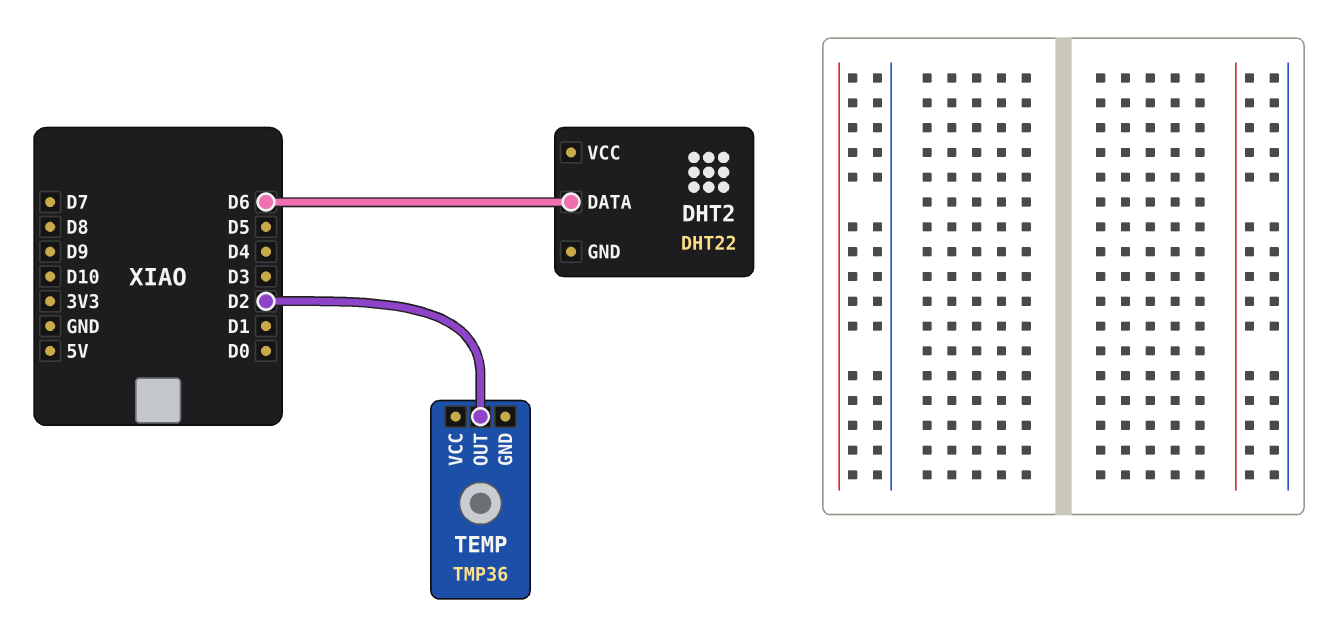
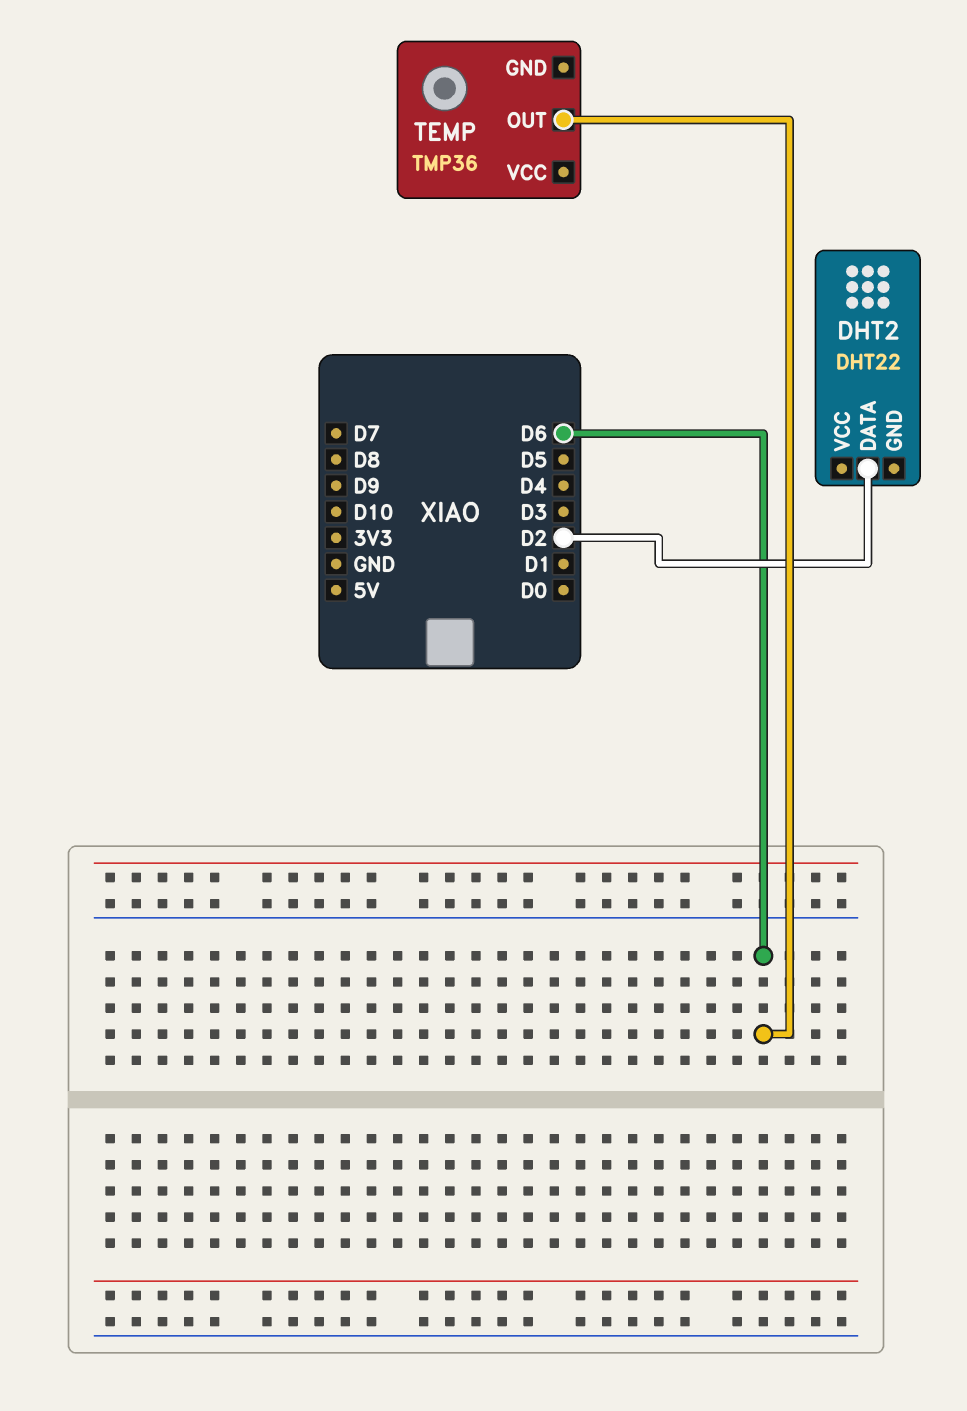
DHT2 pin DATA: D6 -> D2
TEMP pin OUT: D2 -> D6

